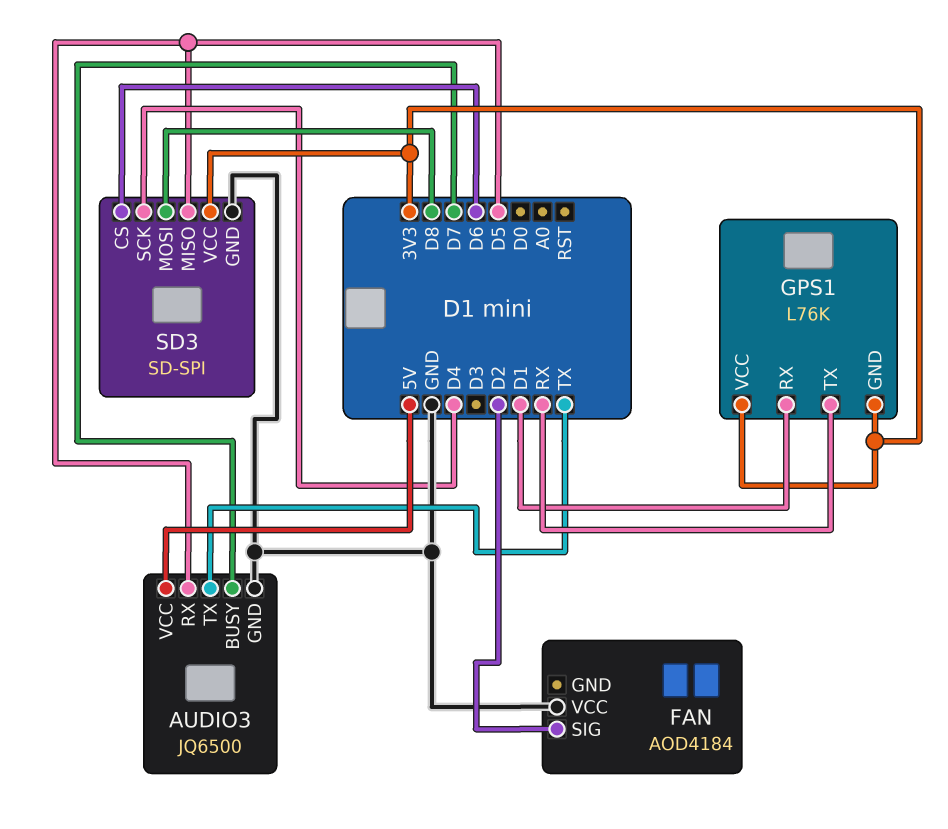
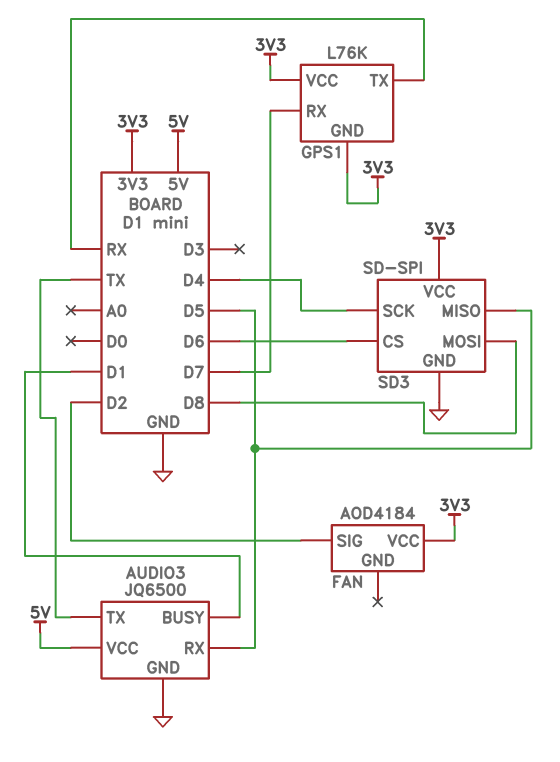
AUDIO3 pin BUSY: D7 -> D1
FAN pin VCC: GND -> 3V3
GPS1 pin RX: D1 -> D7

